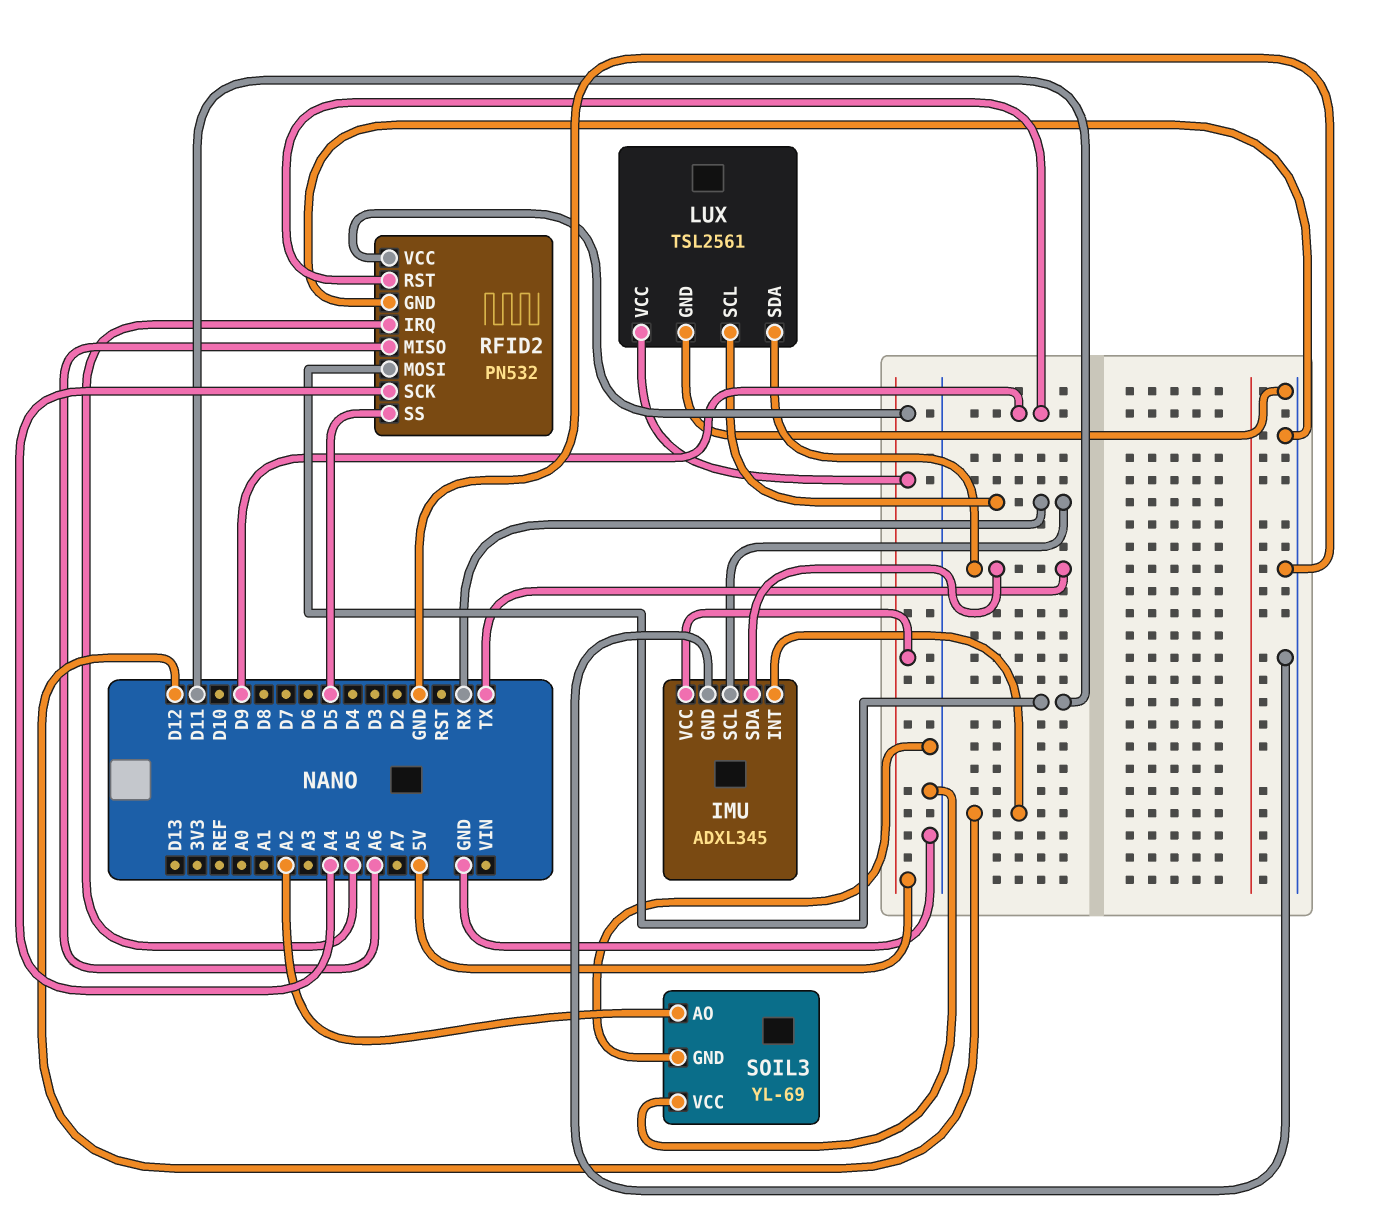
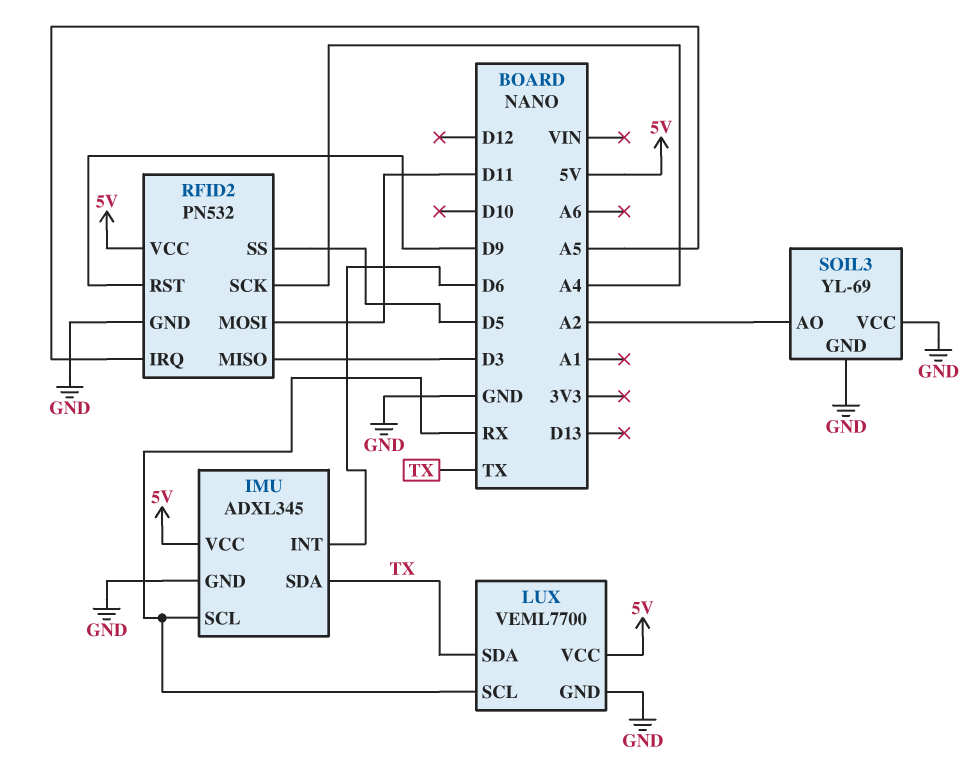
IMU pin INT: D12 -> D6
LUX: TSL2561 -> VEML7700
RFID2 pin MISO: A6 -> D3

